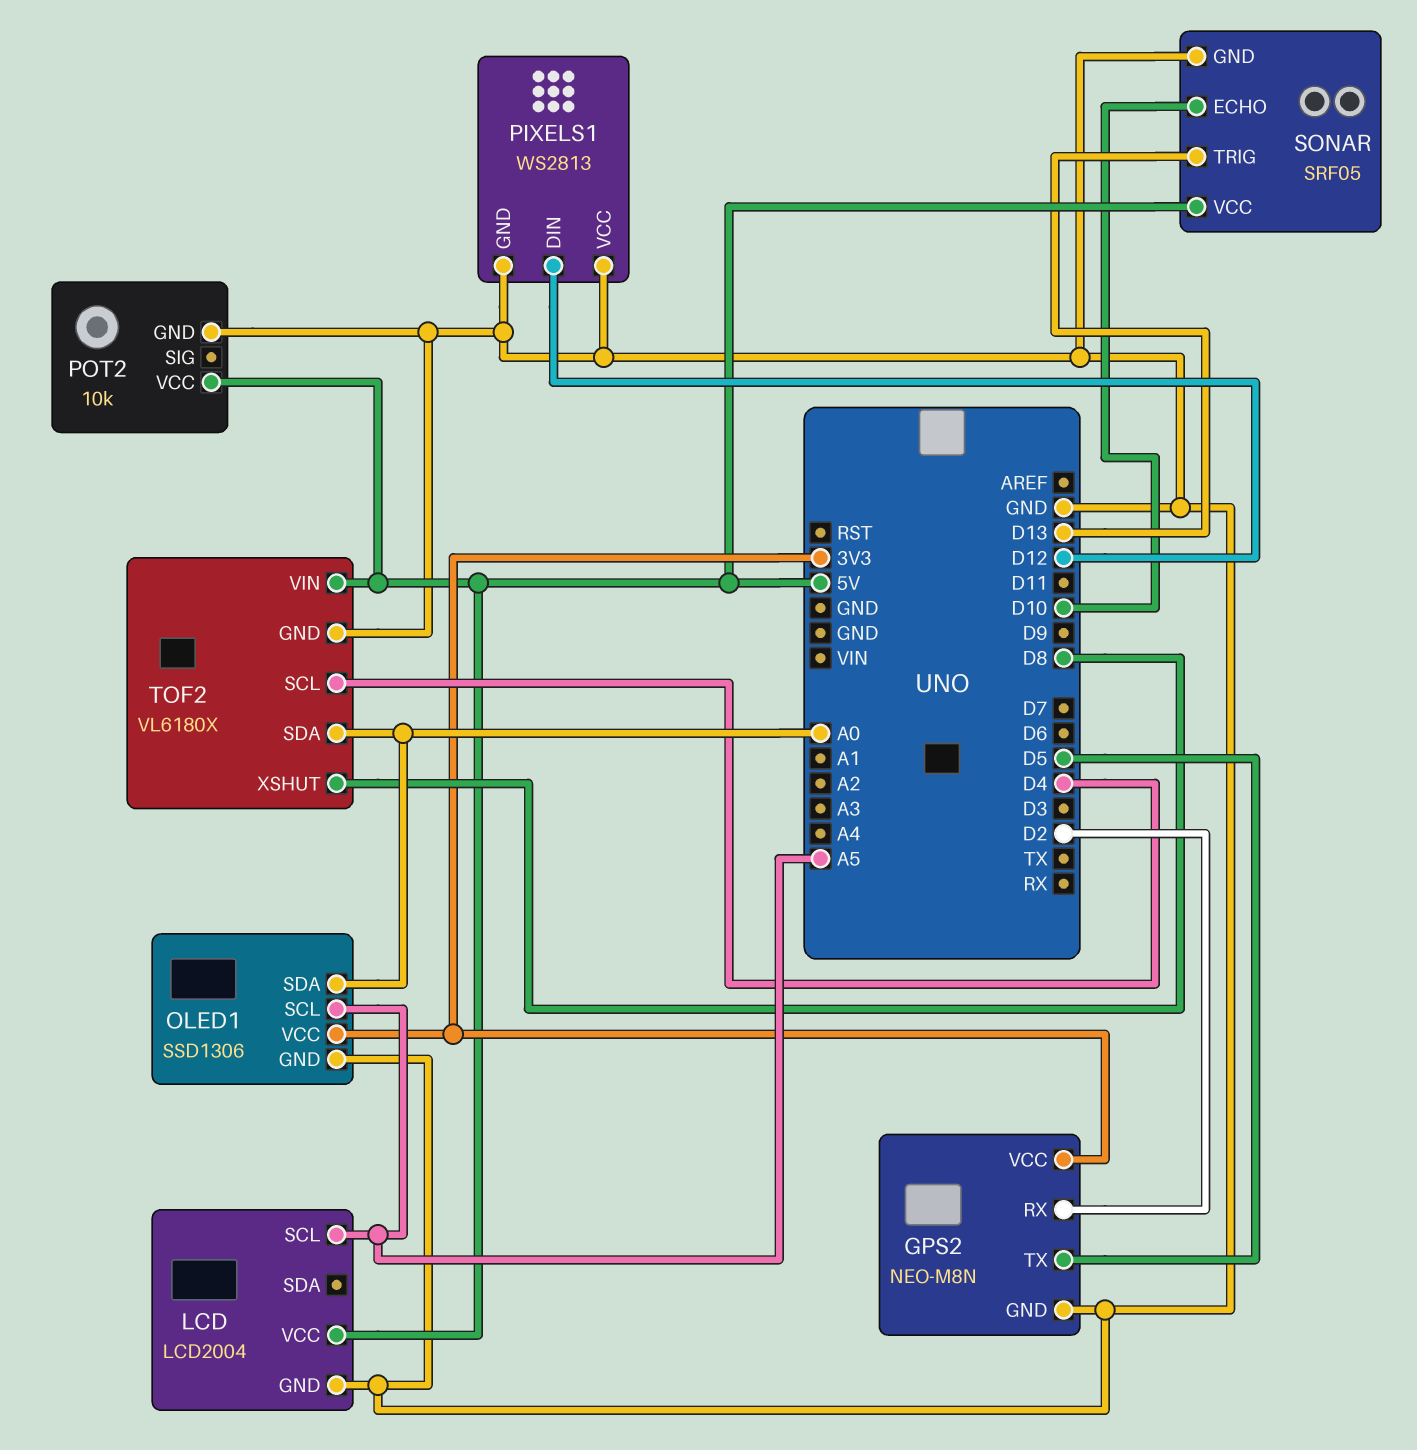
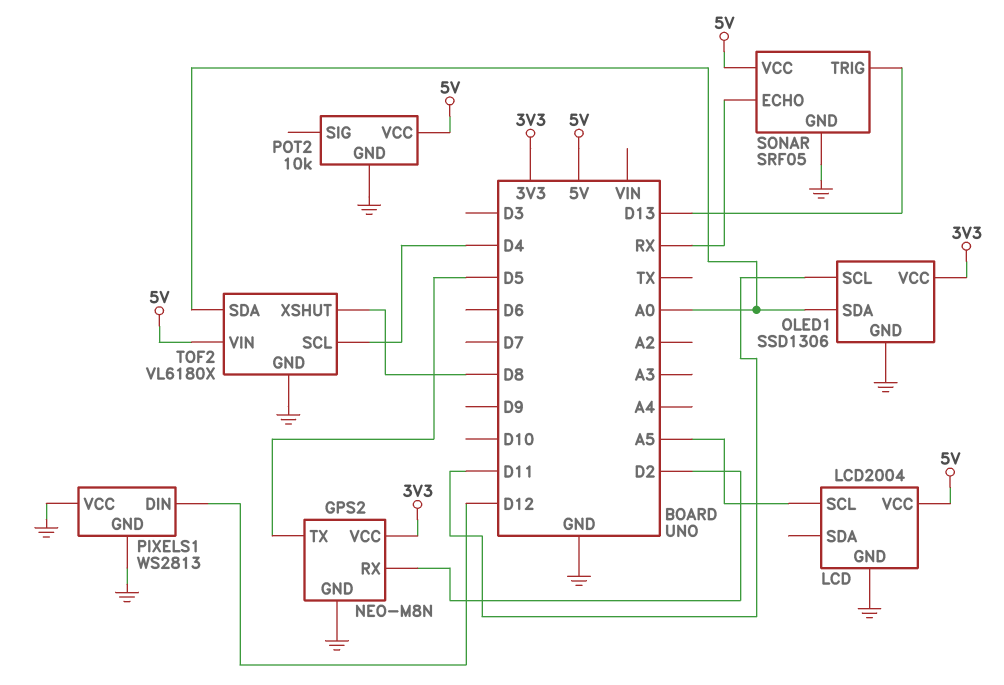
OLED1 pin SCL: A5 -> D11
SONAR pin ECHO: D10 -> RX

